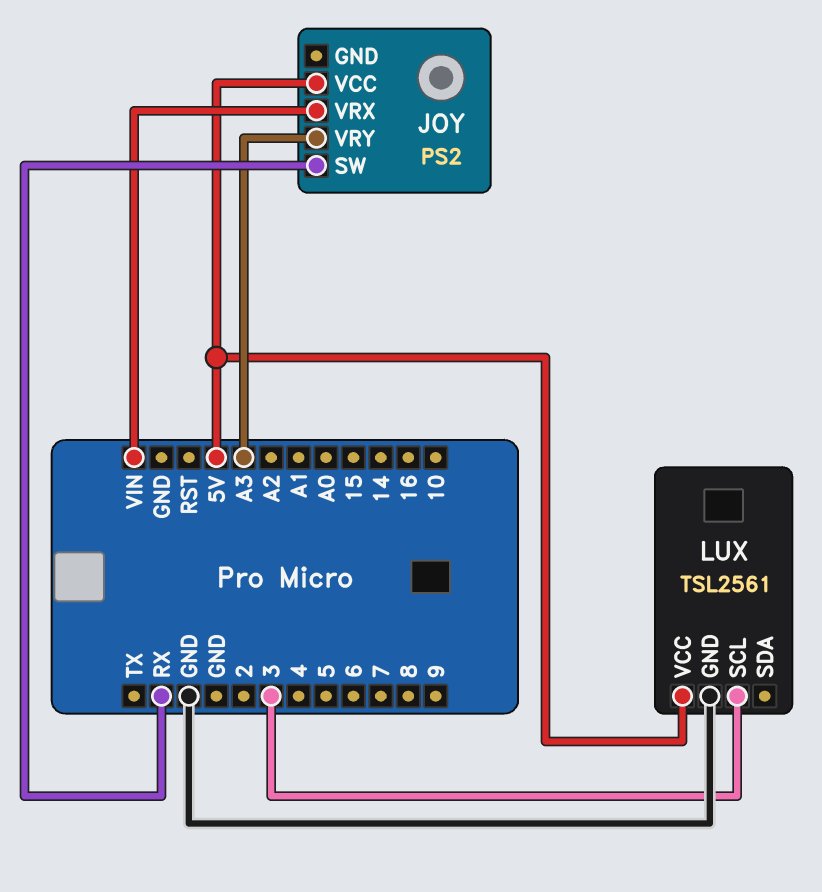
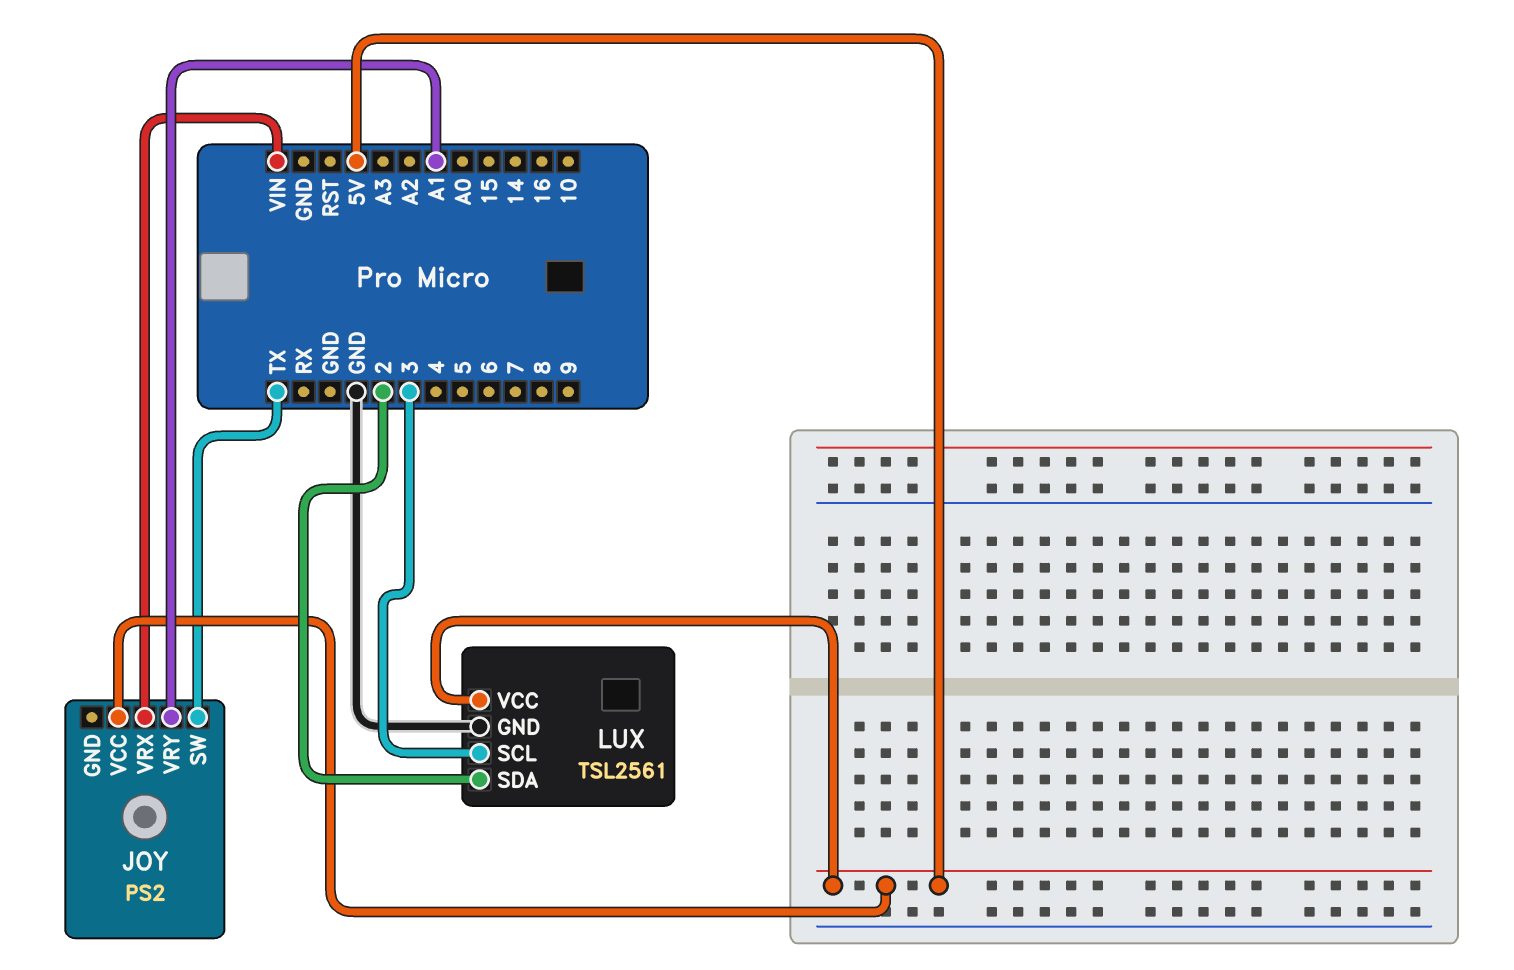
JOY pin SW: RX -> TX
JOY pin VRY: A3 -> A1
LUX pin SDA: none -> 2

